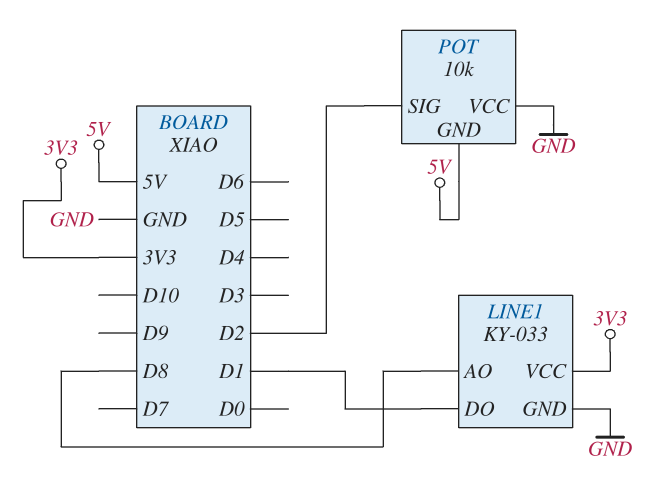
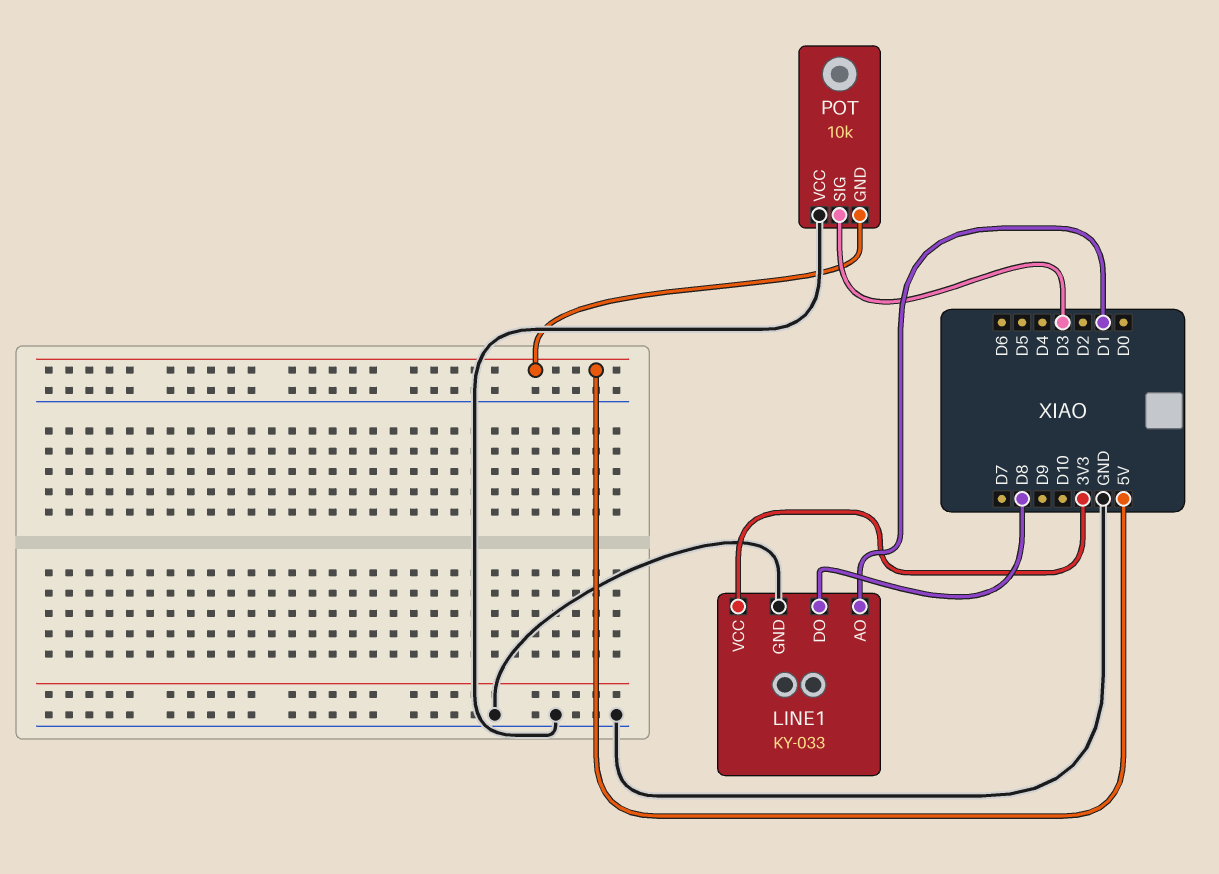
LINE1 pin AO: D8 -> D1
LINE1 pin DO: D1 -> D8
POT pin SIG: D2 -> D3

